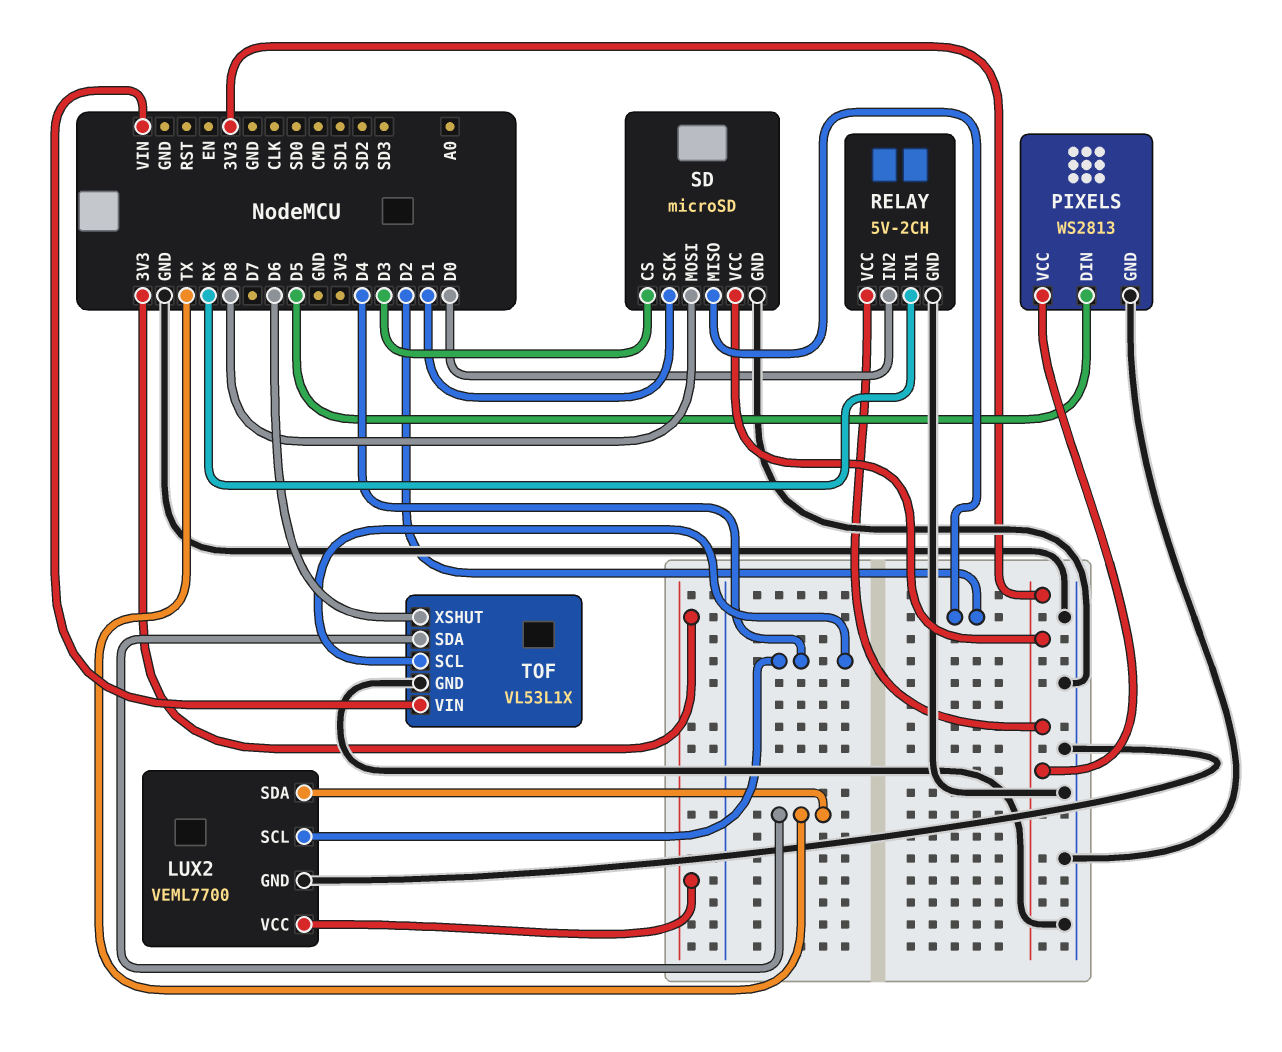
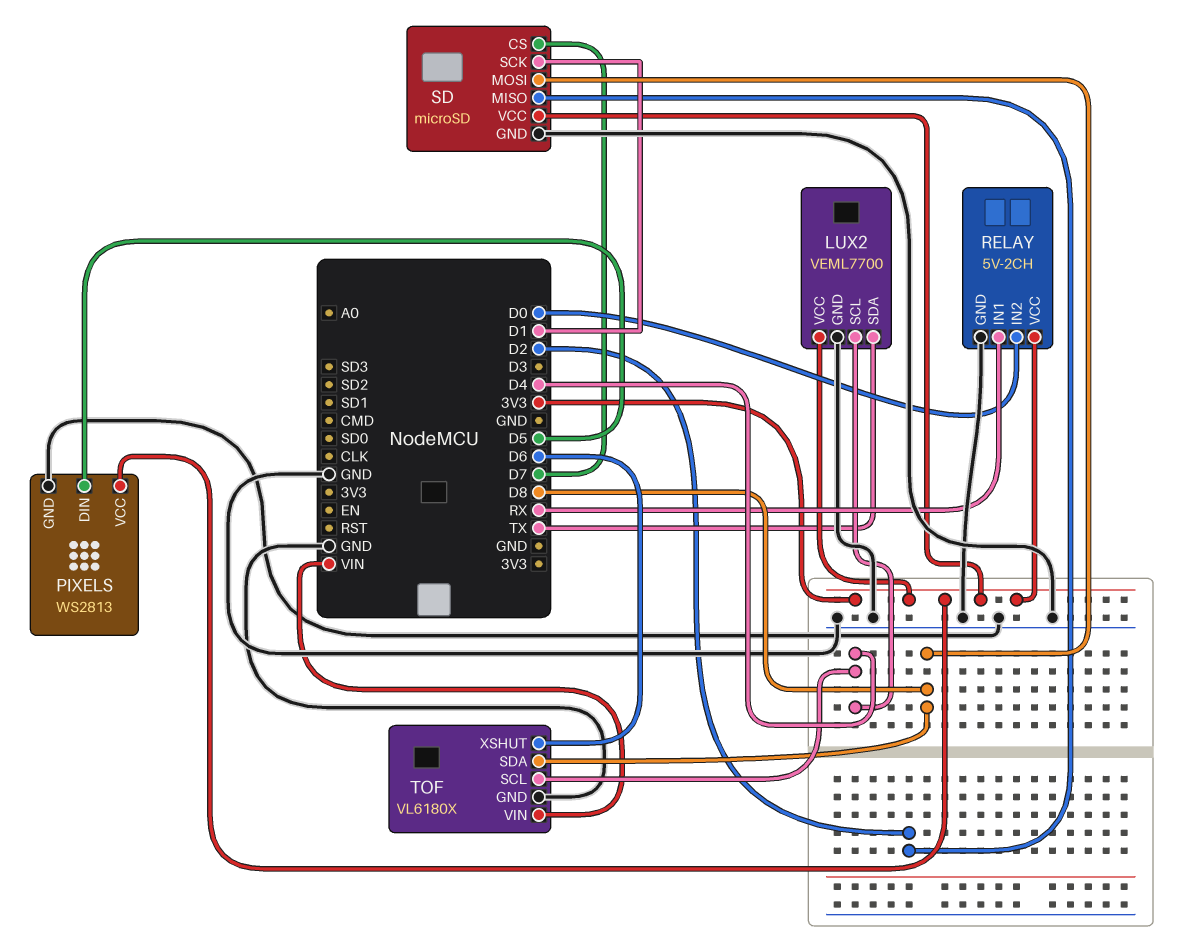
SD pin CS: D3 -> D7
TOF: VL53L1X -> VL6180X
TOF pin SDA: TX -> D8

